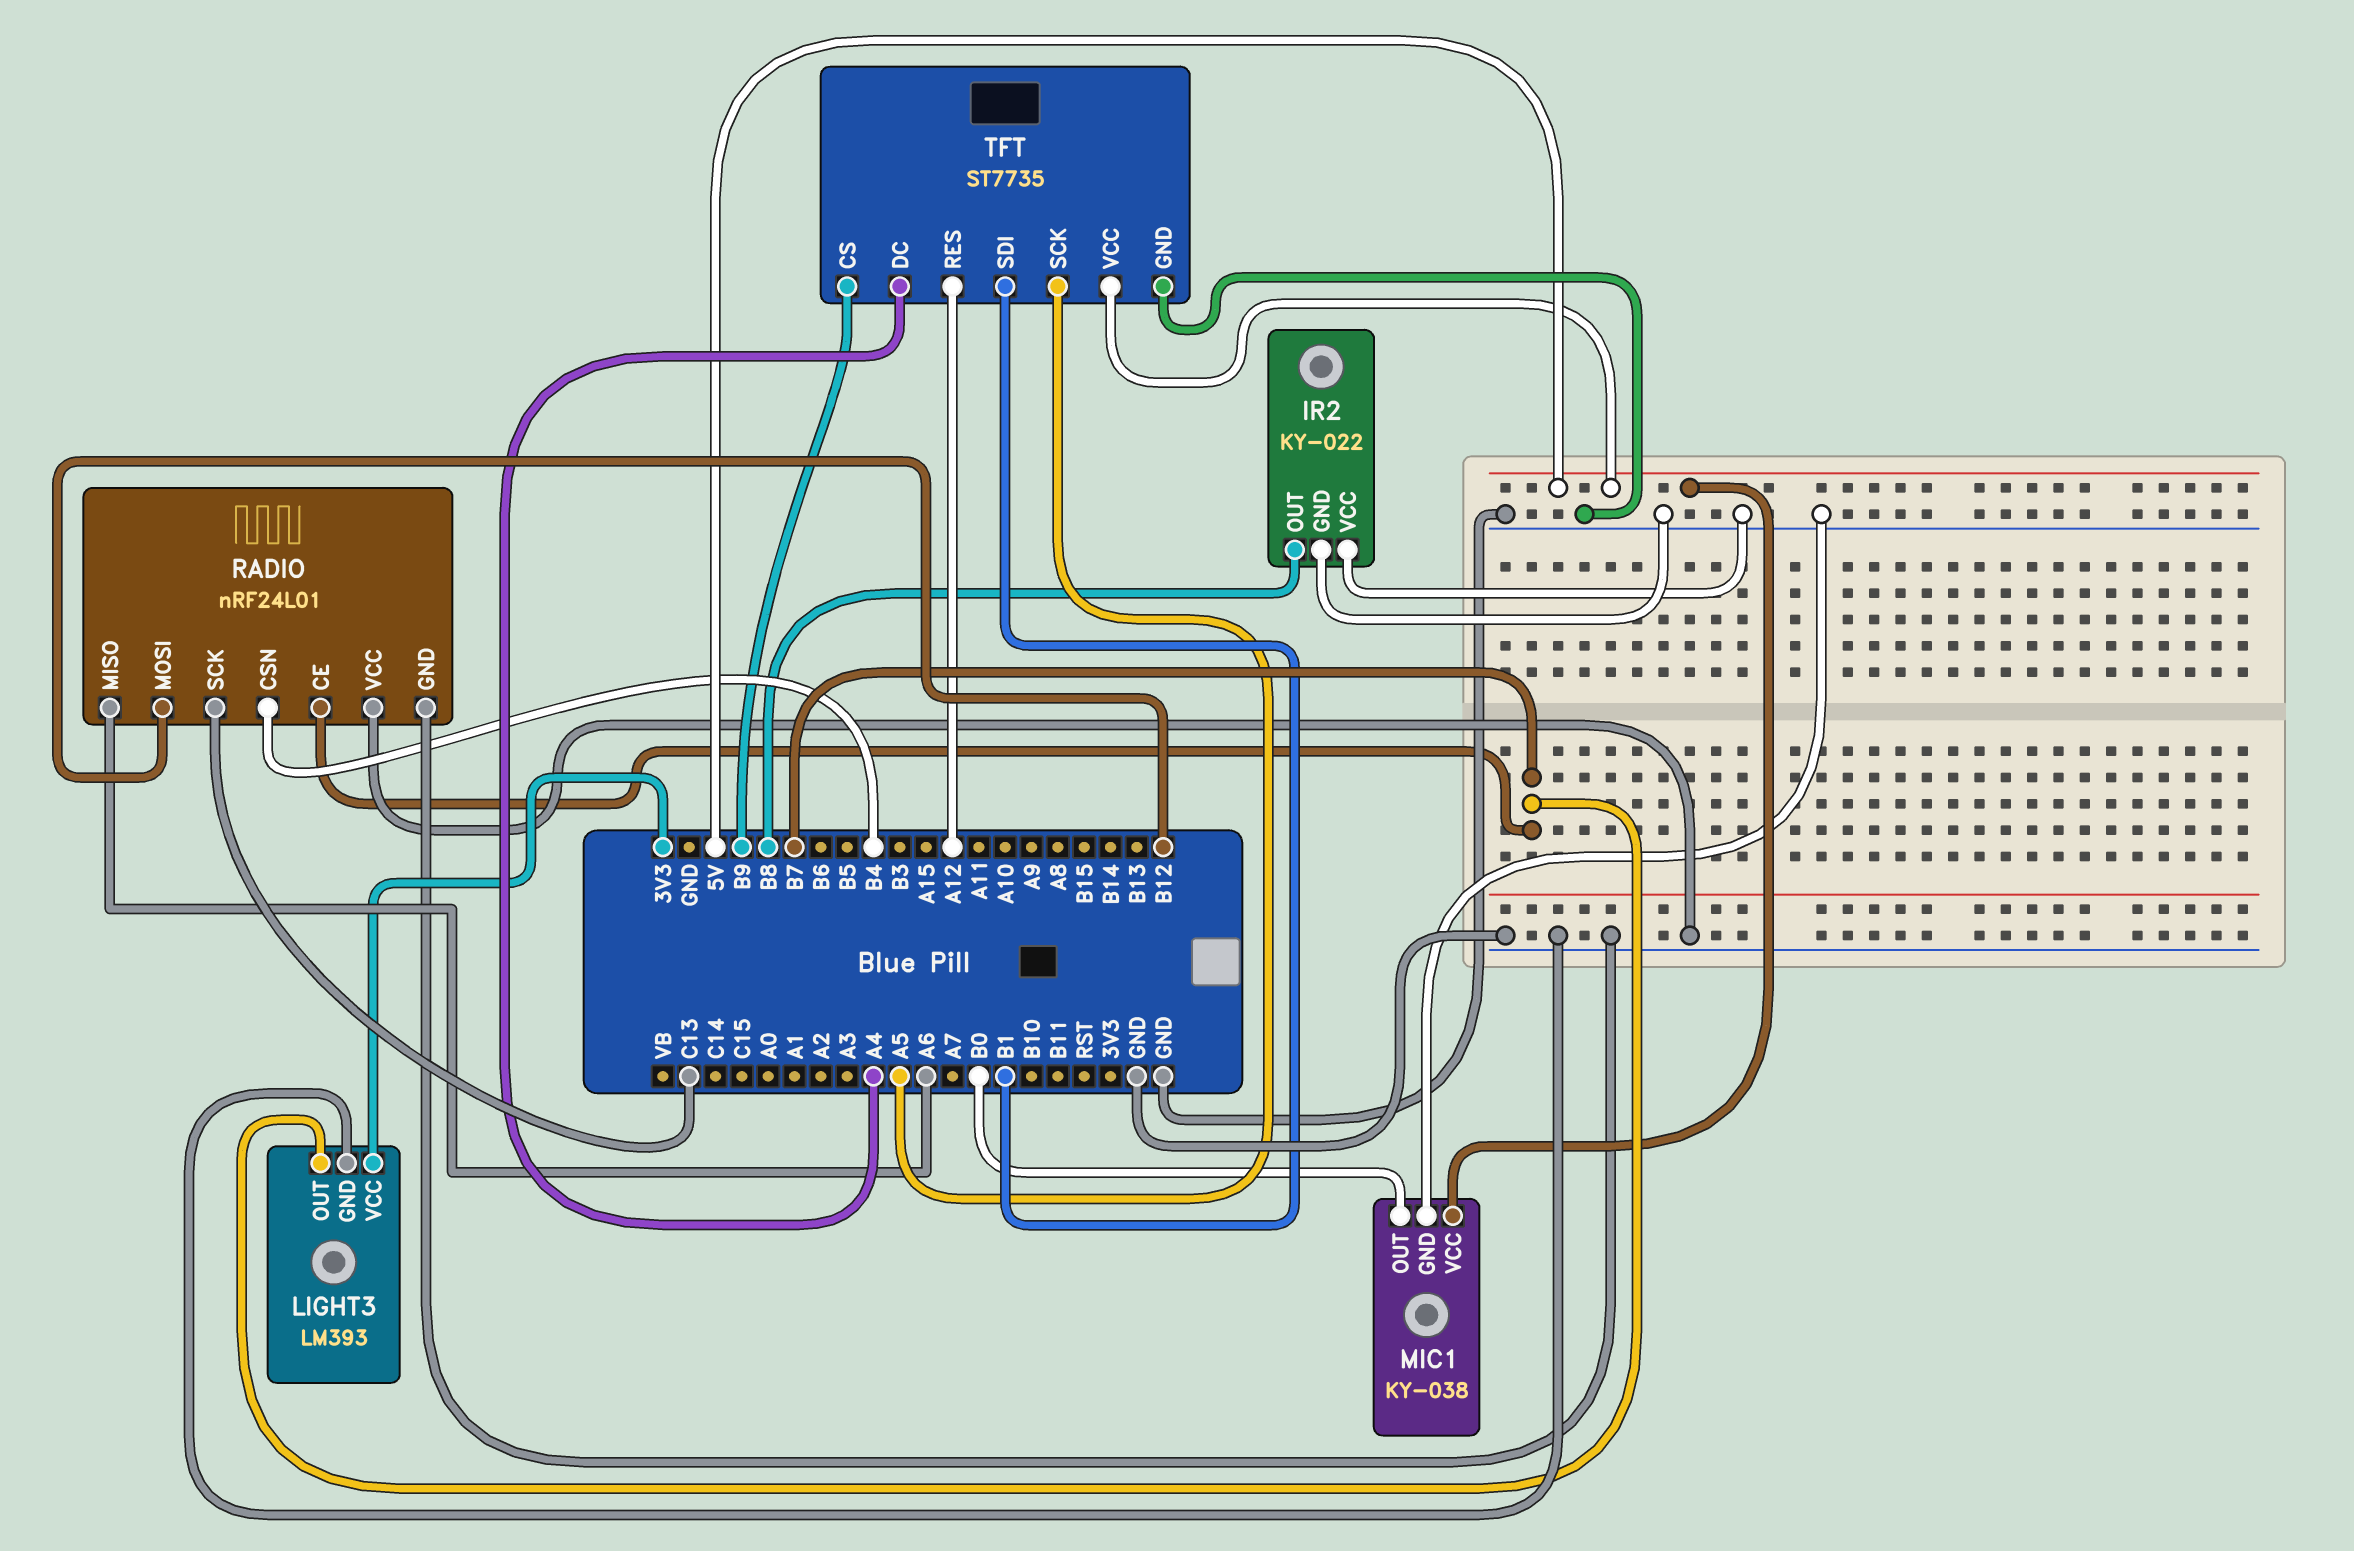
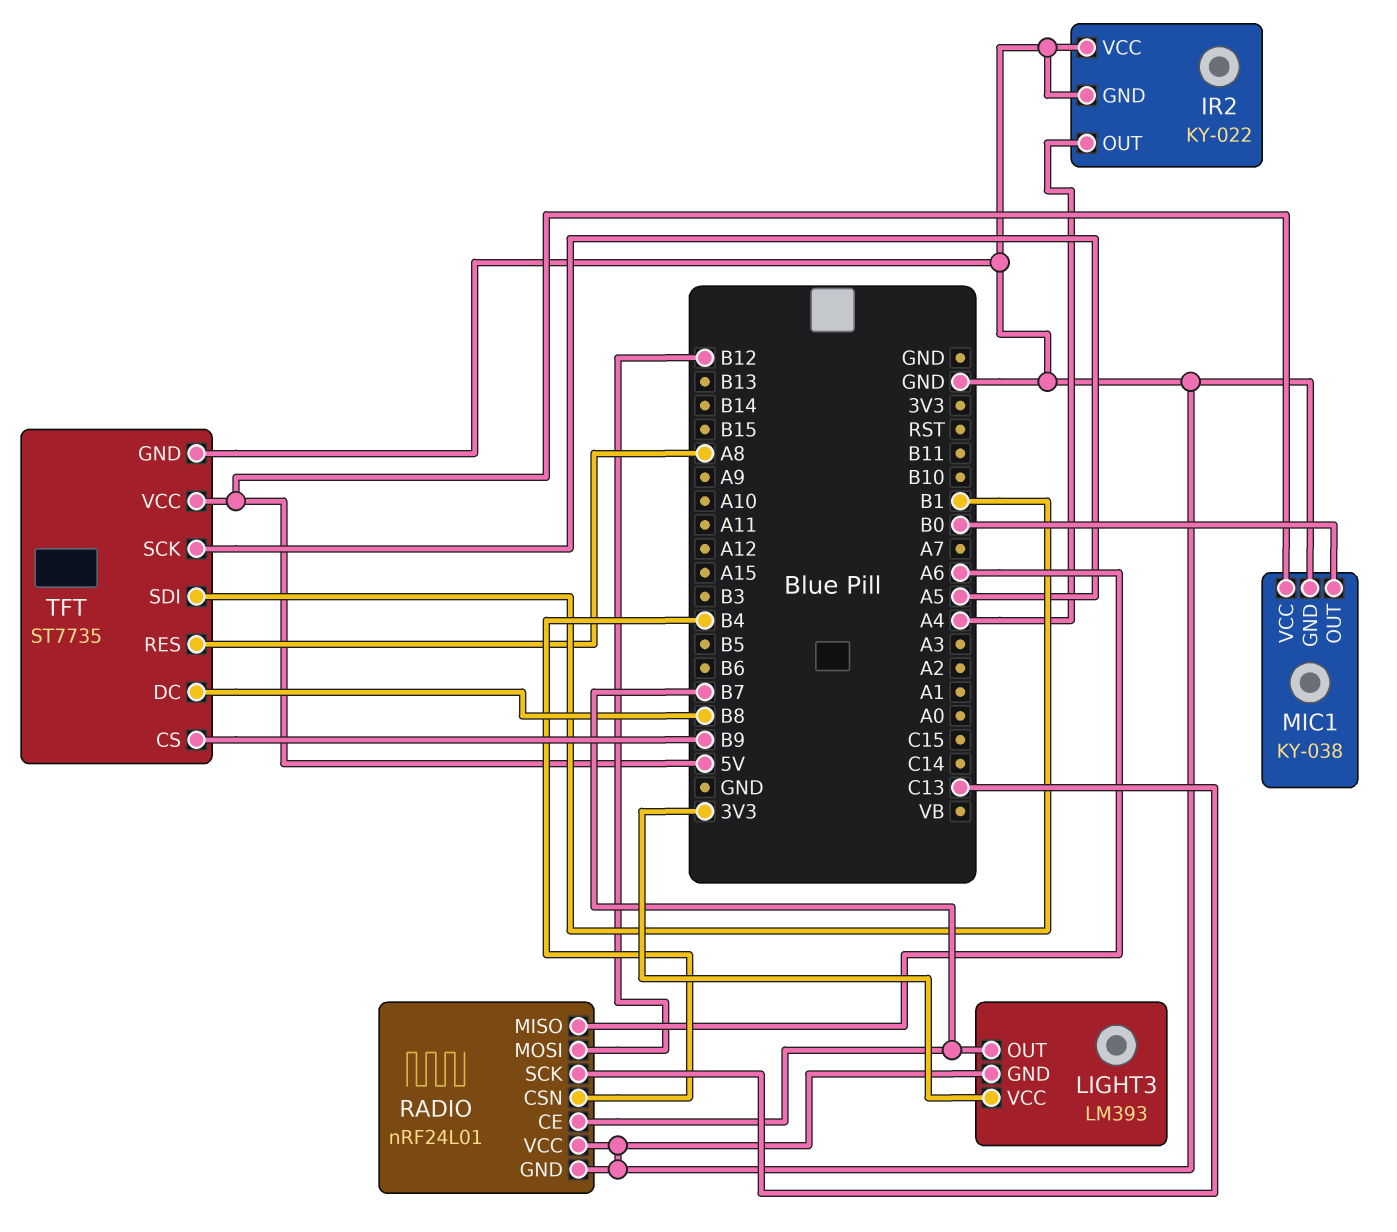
IR2 pin OUT: B8 -> A4
TFT pin DC: A4 -> B8
TFT pin RES: A12 -> A8

